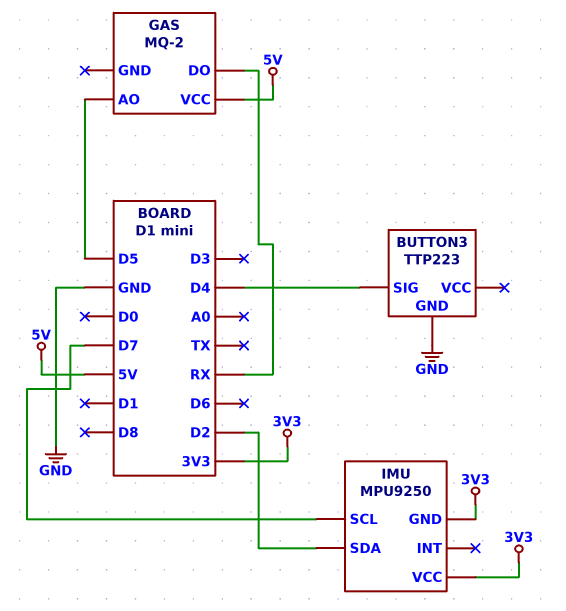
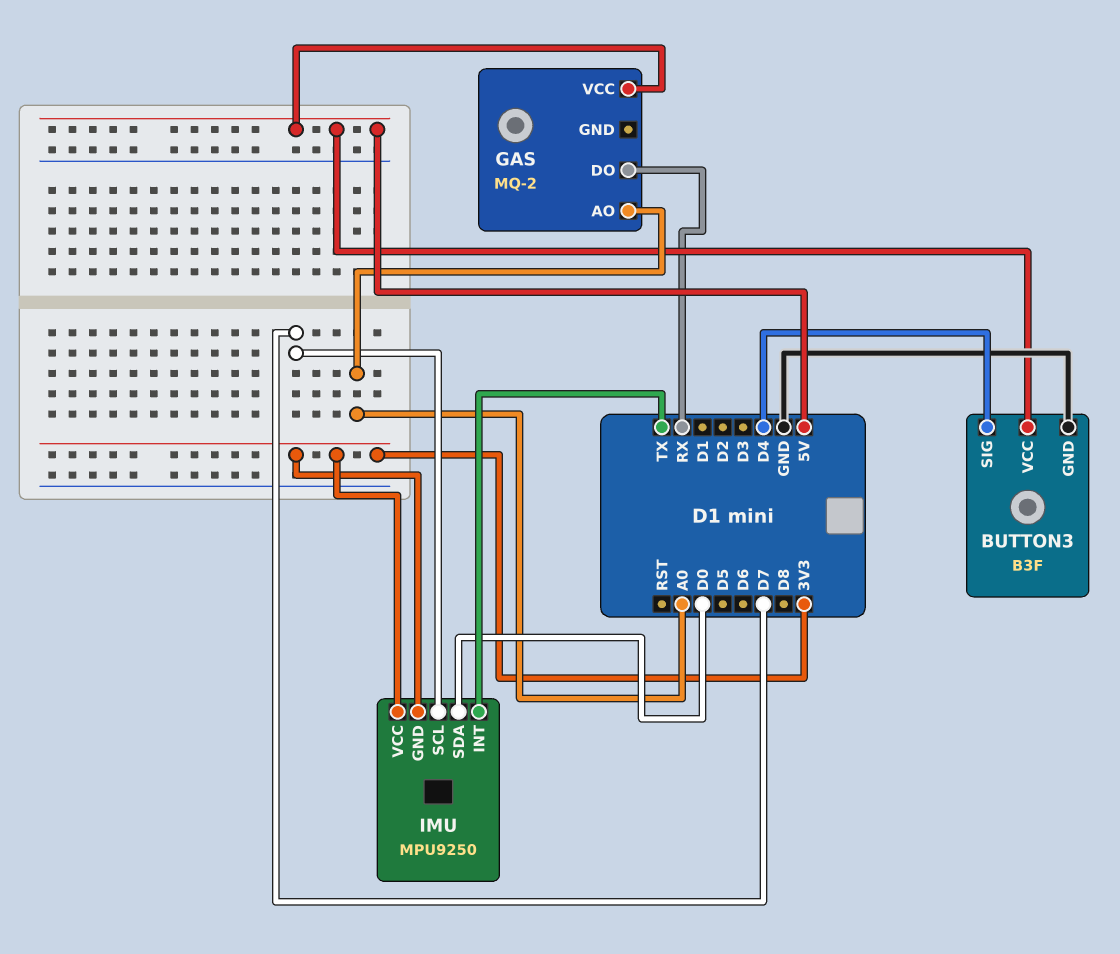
BUTTON3: TTP223 -> B3F
BUTTON3 pin VCC: none -> 5V
GAS pin AO: D5 -> A0
IMU pin INT: none -> TX
IMU pin SDA: D2 -> D0

